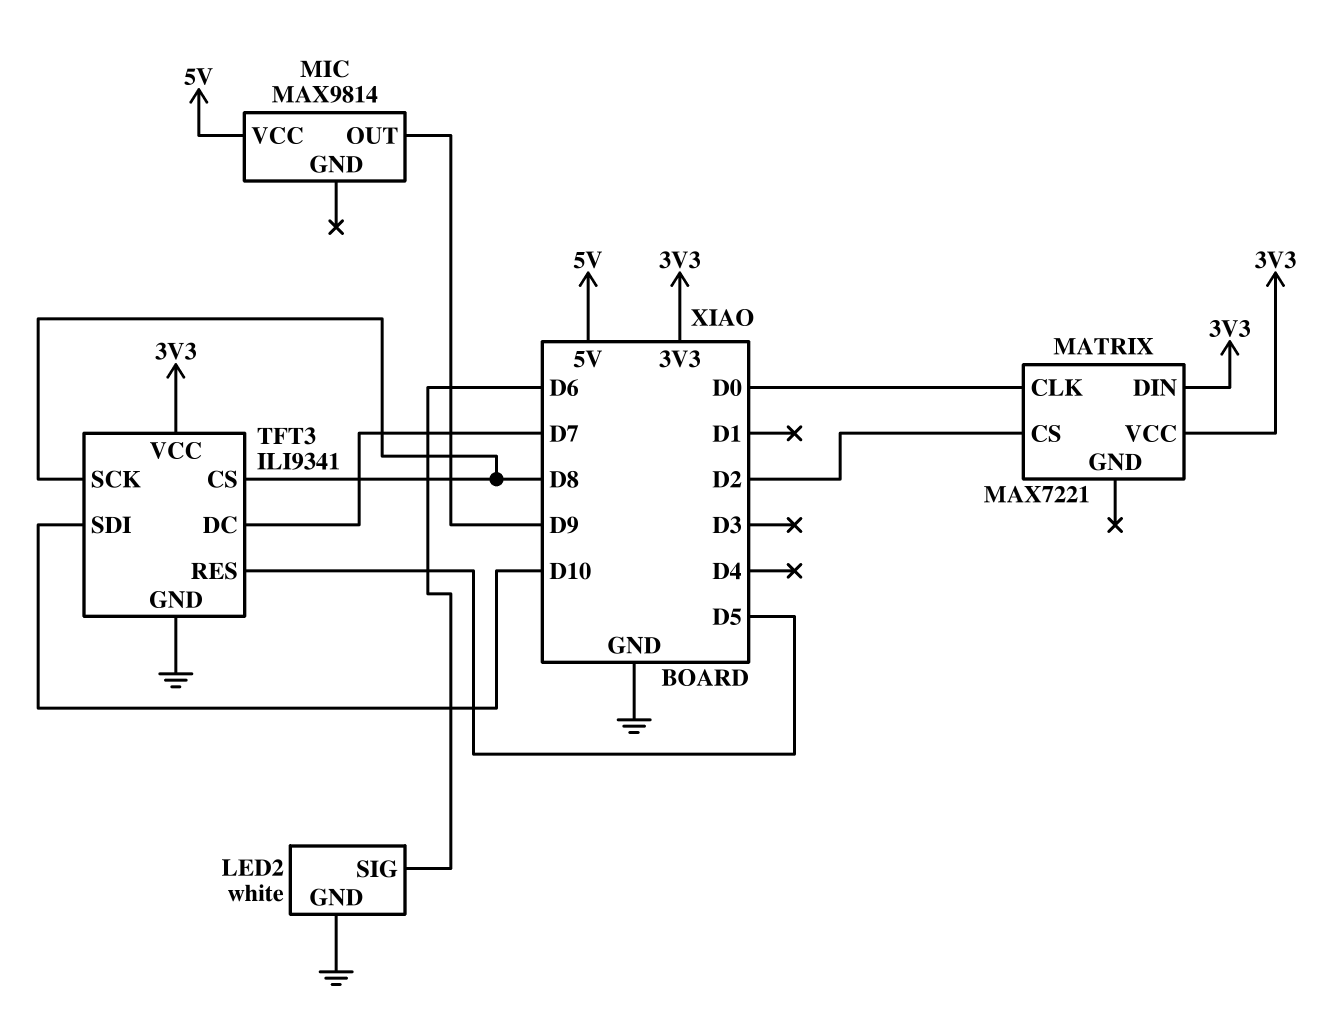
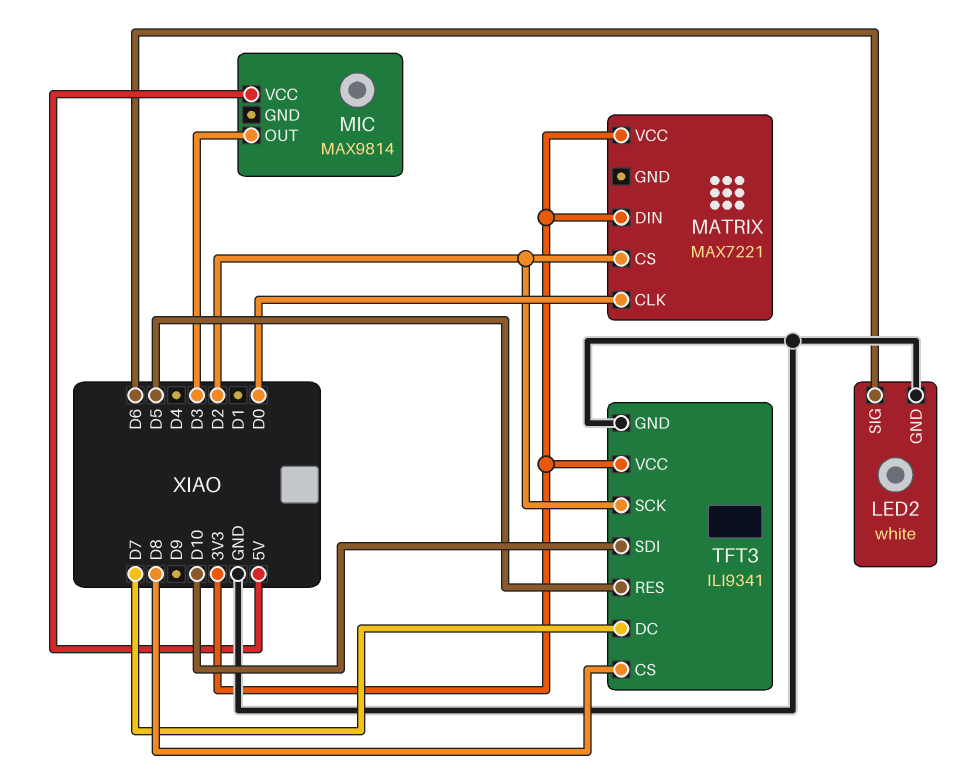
MIC pin OUT: D9 -> D3
TFT3 pin SCK: D8 -> D2

